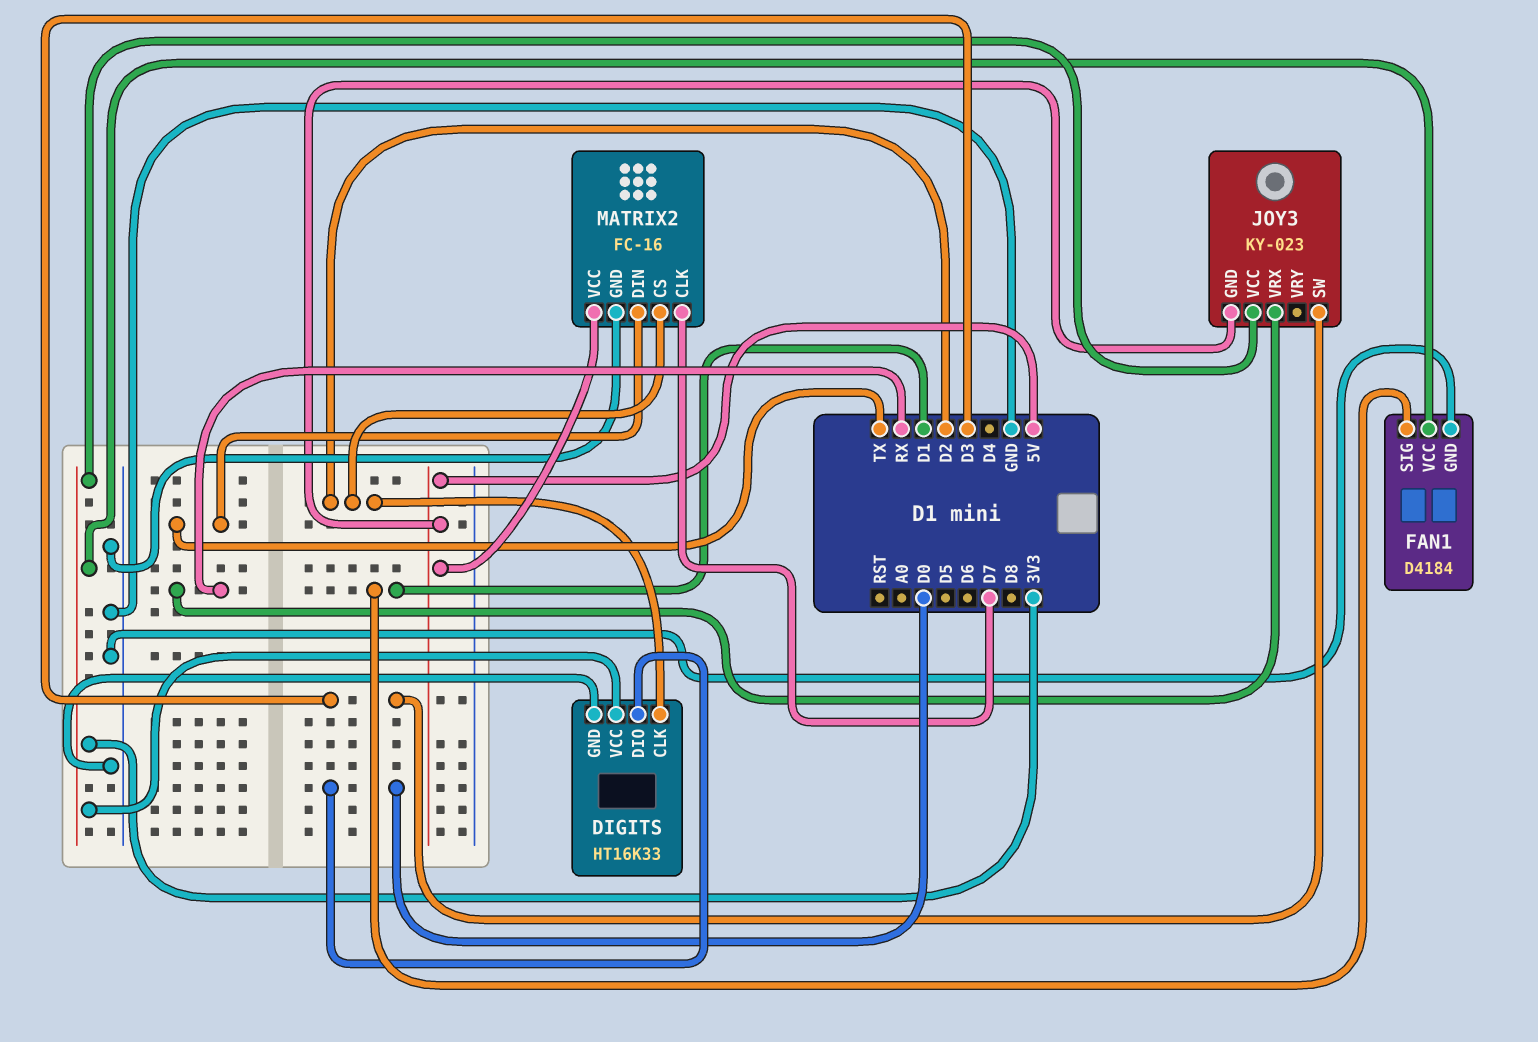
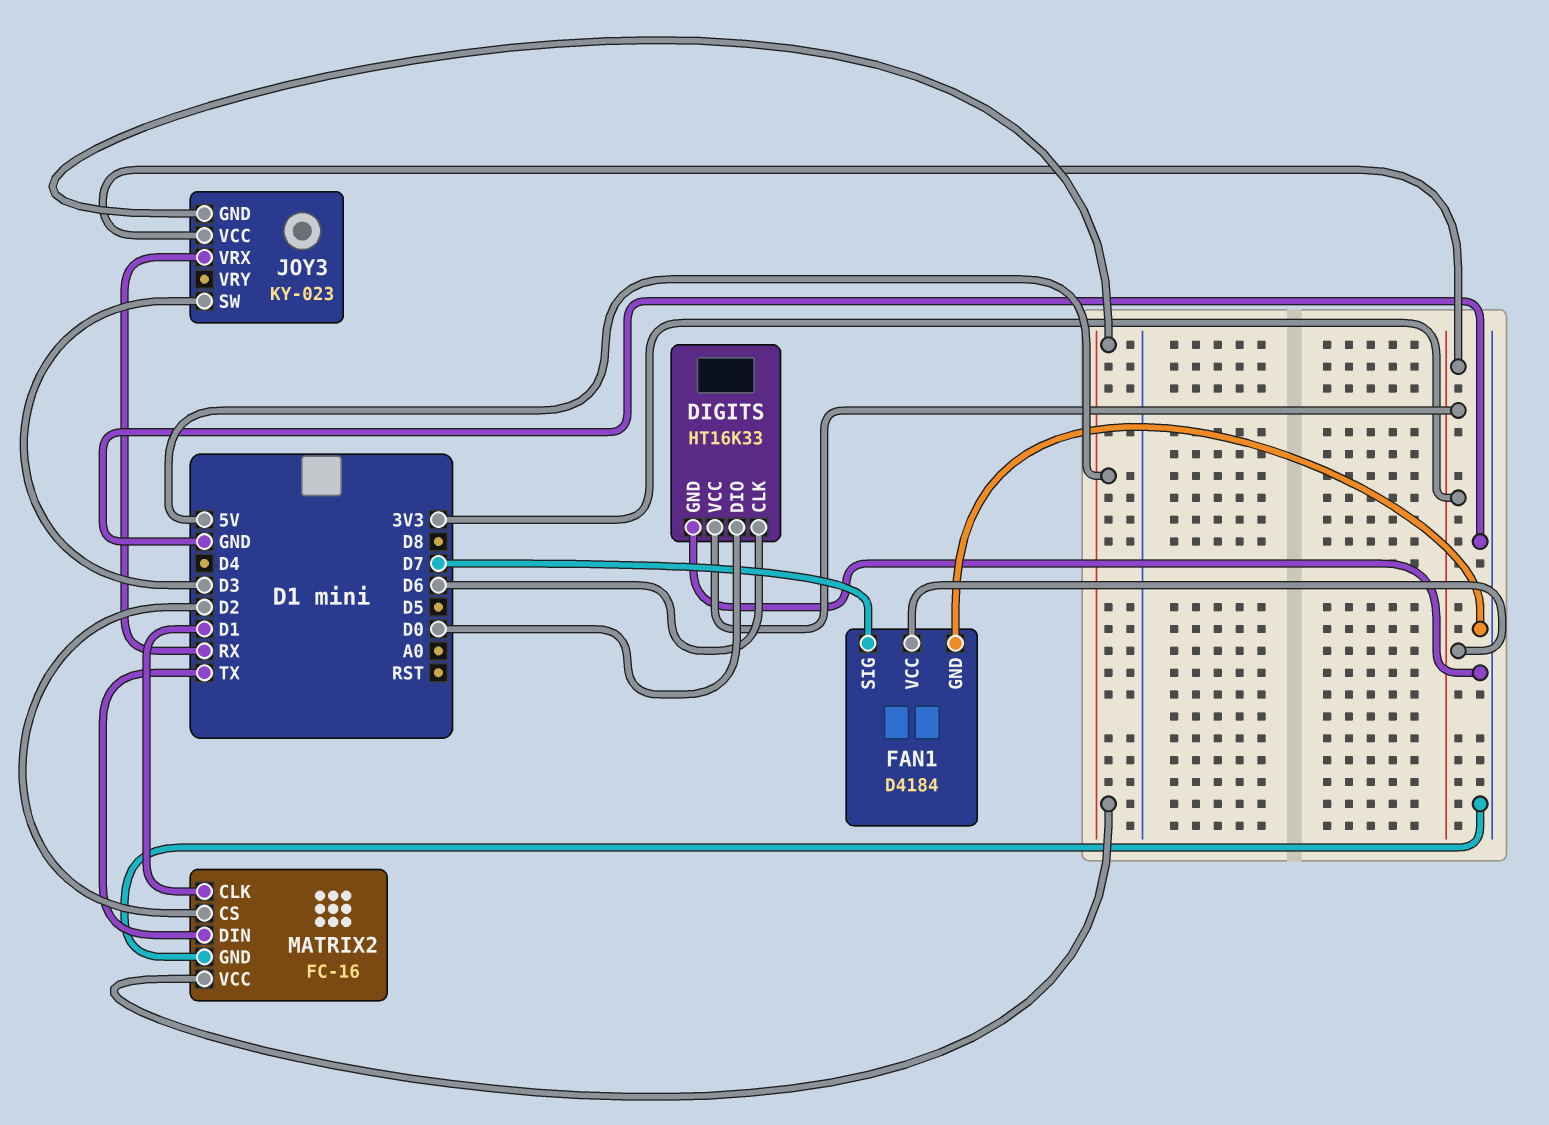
DIGITS pin CLK: D2 -> D6
FAN1 pin SIG: D1 -> D7
MATRIX2 pin CLK: D7 -> D1

